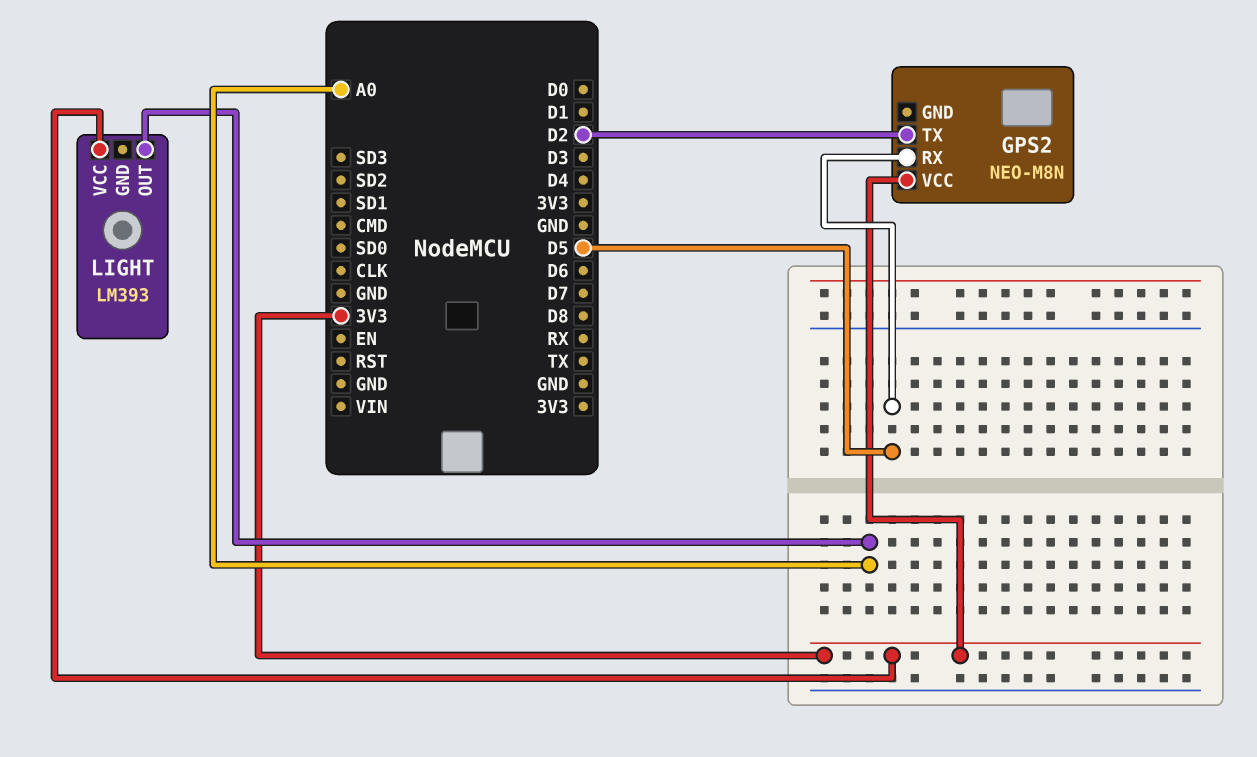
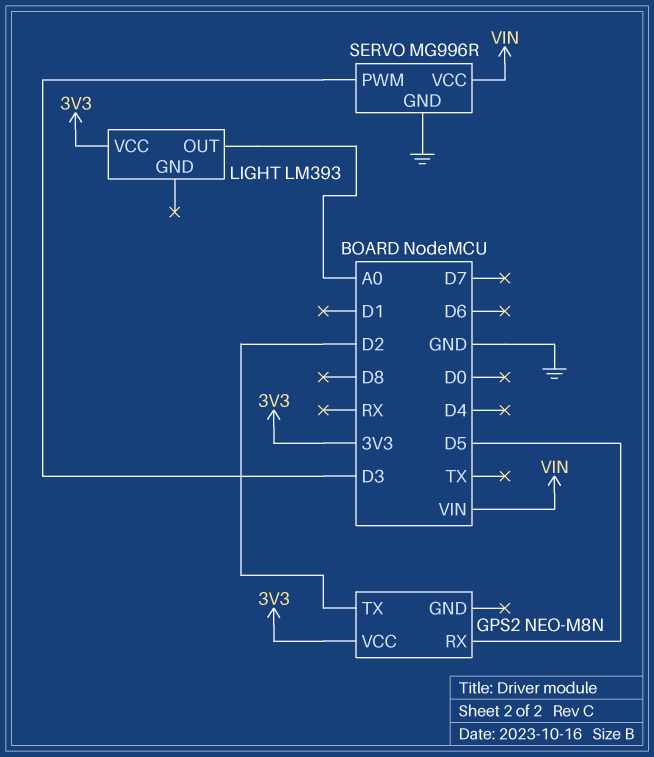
SERVO: none -> MG996R
SERVO pin GND: none -> GND
SERVO pin PWM: none -> D3
SERVO pin VCC: none -> VIN

